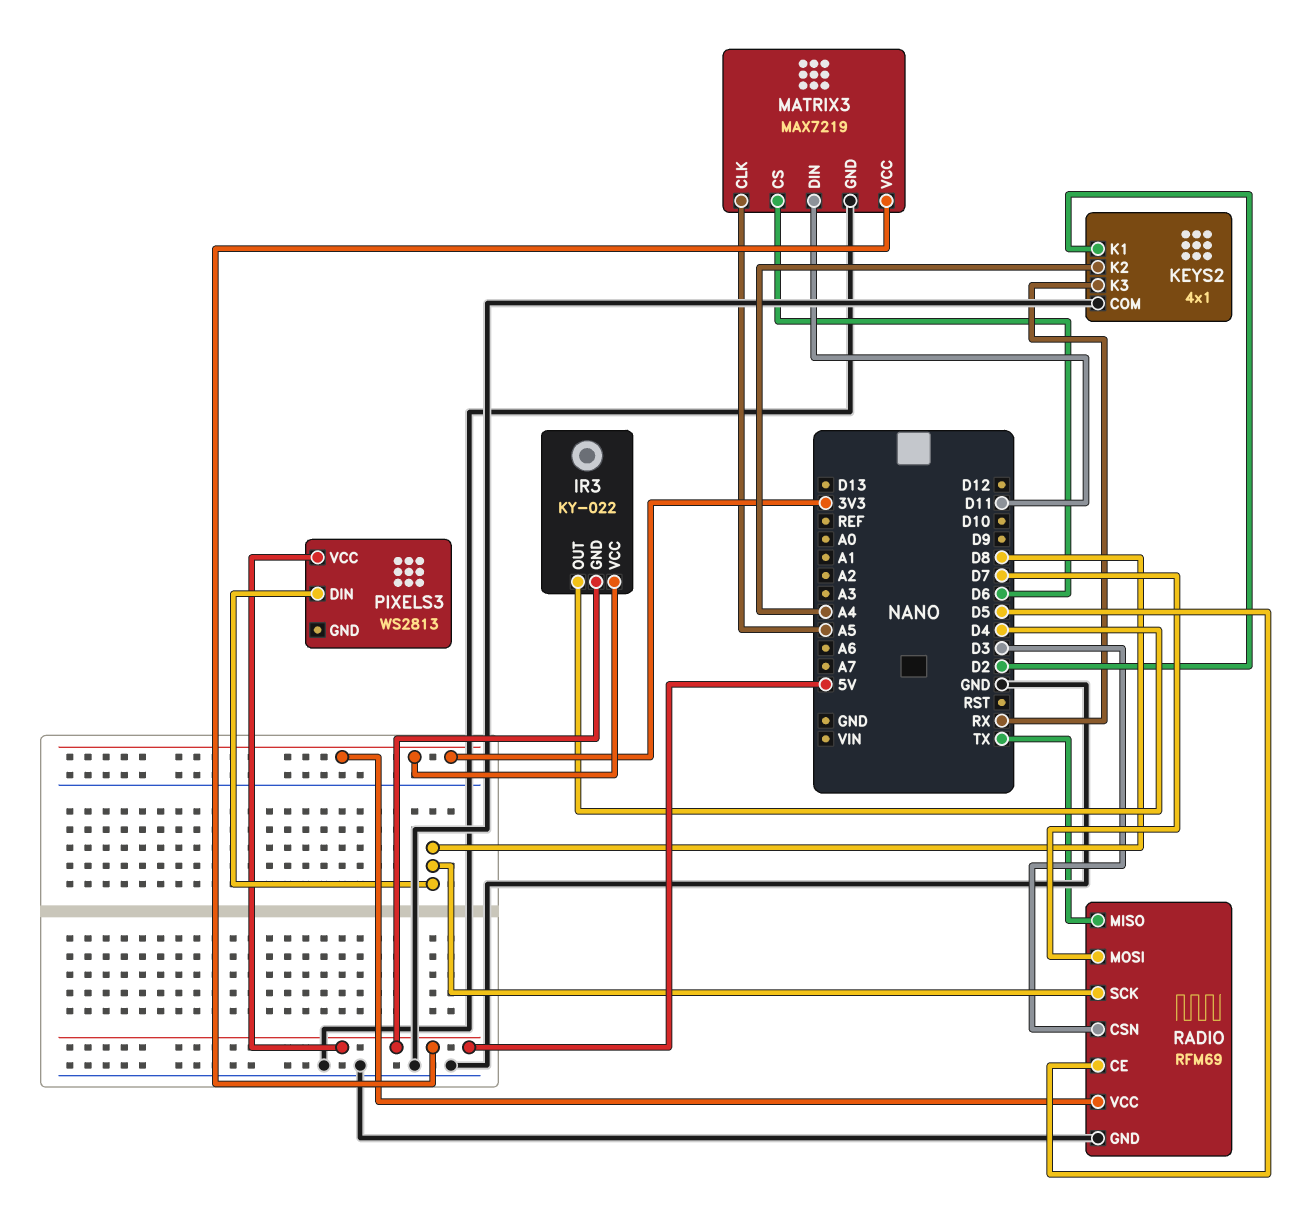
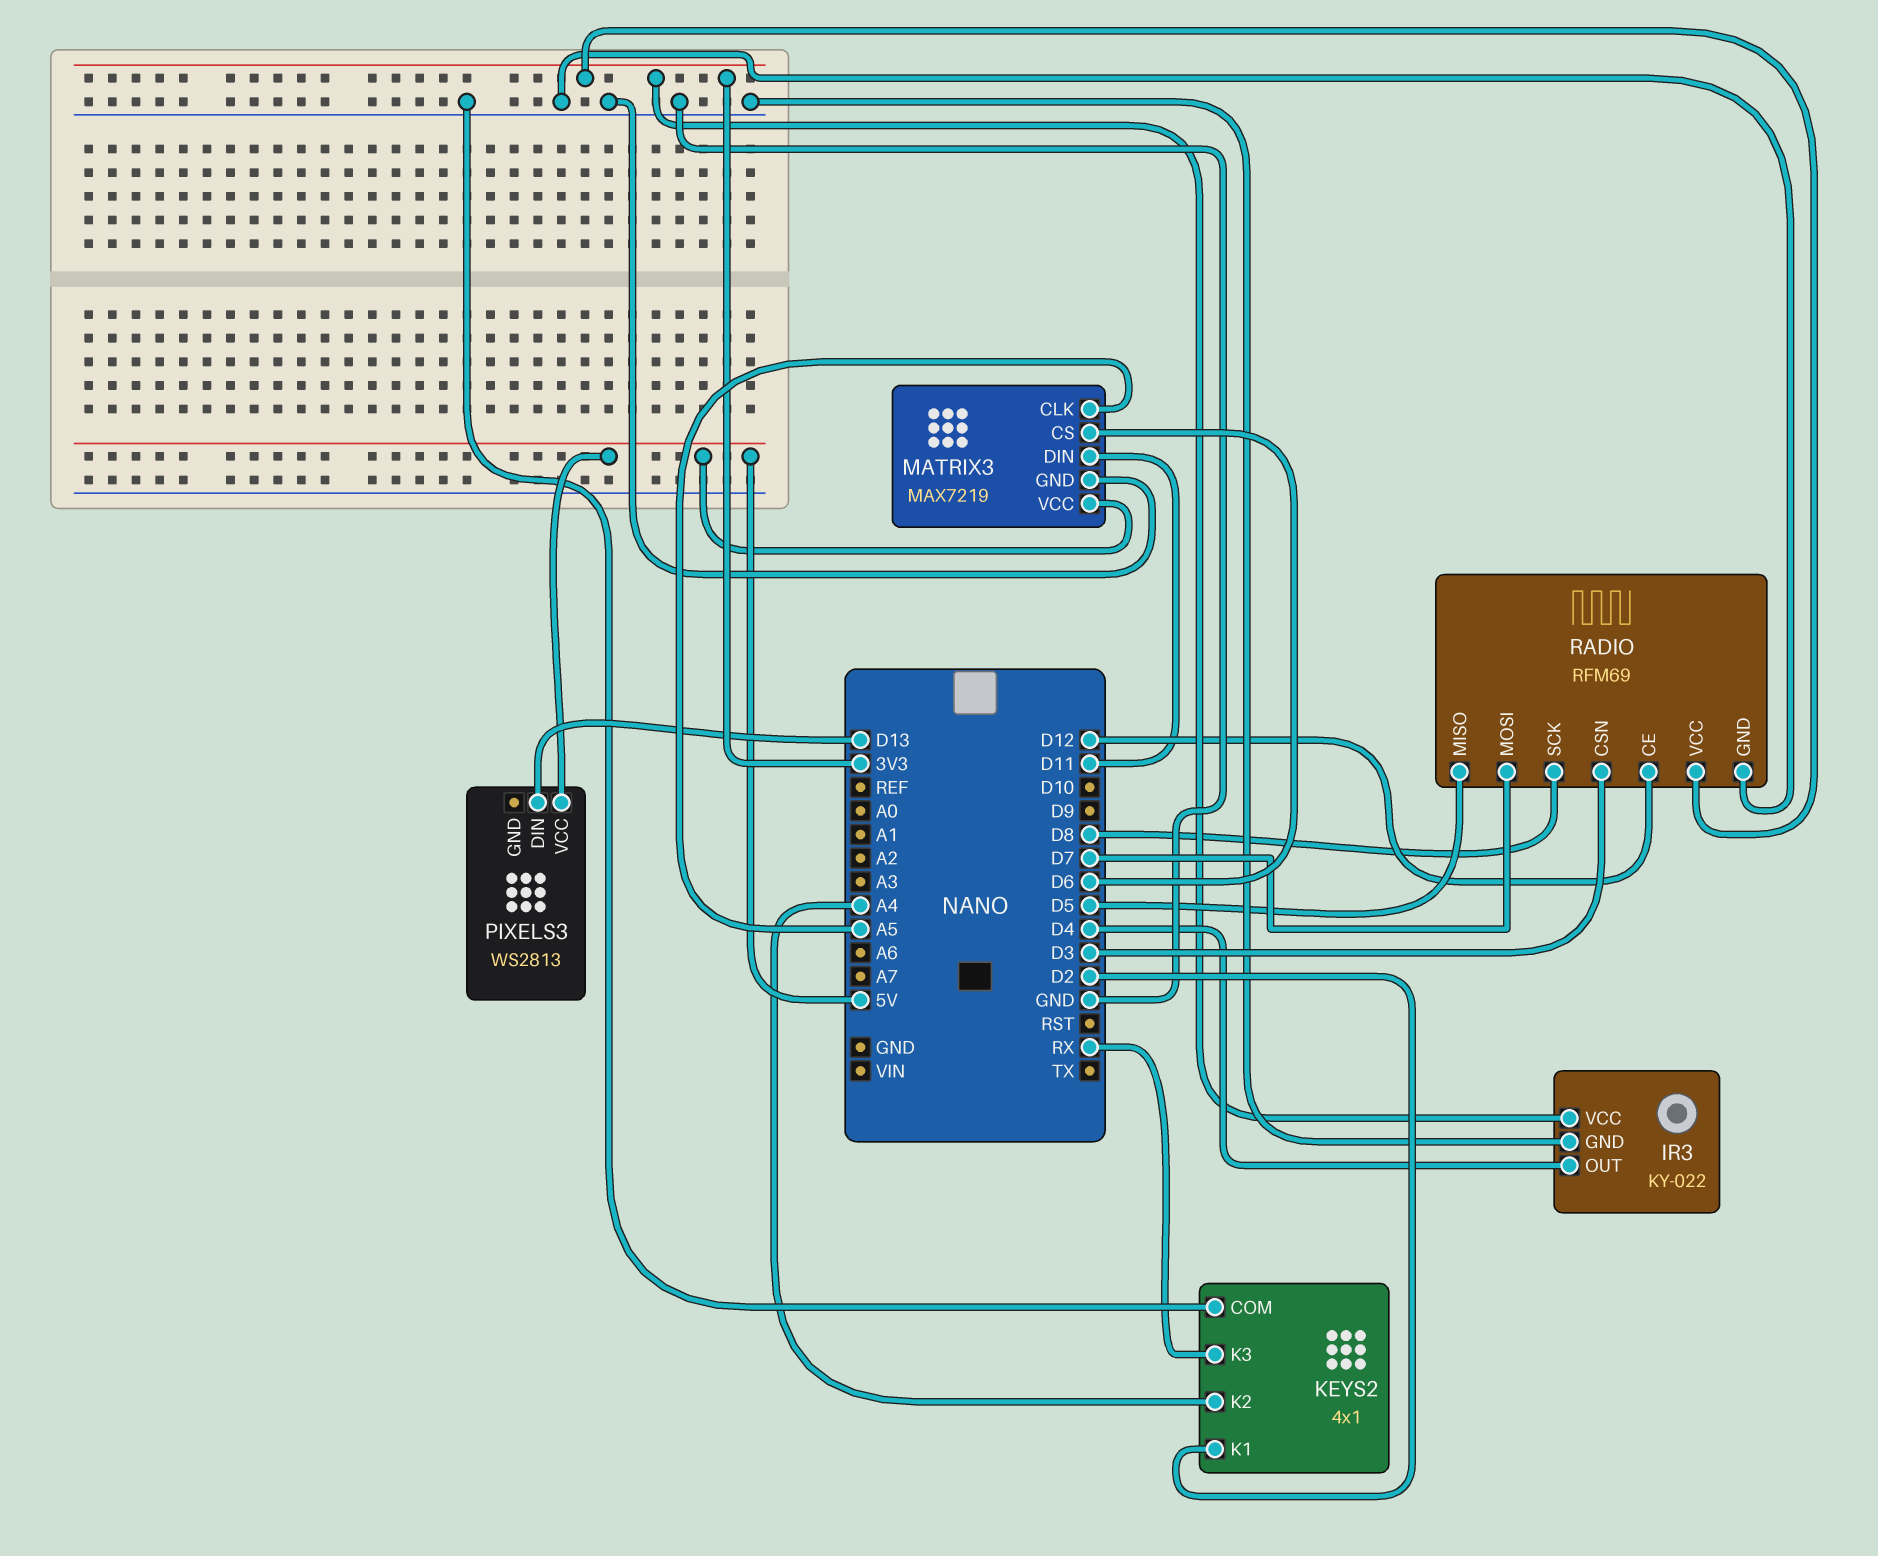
IR3 pin GND: 5V -> GND
PIXELS3 pin DIN: D8 -> D13
RADIO pin CE: D5 -> D12
RADIO pin MISO: TX -> D5

